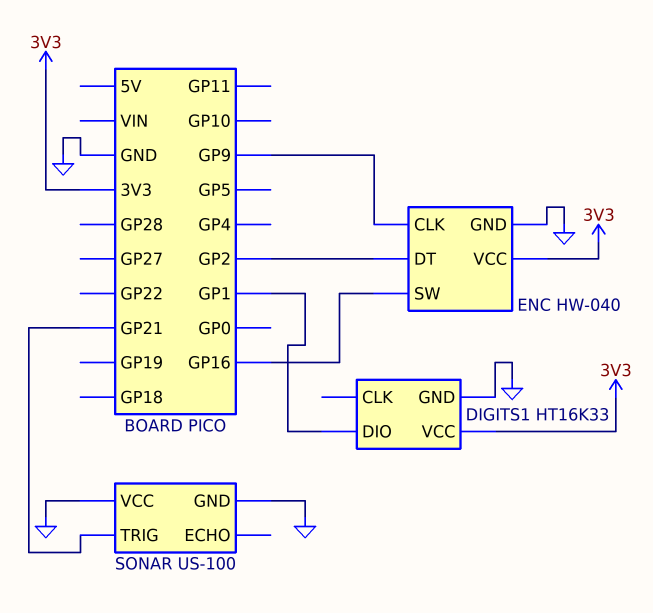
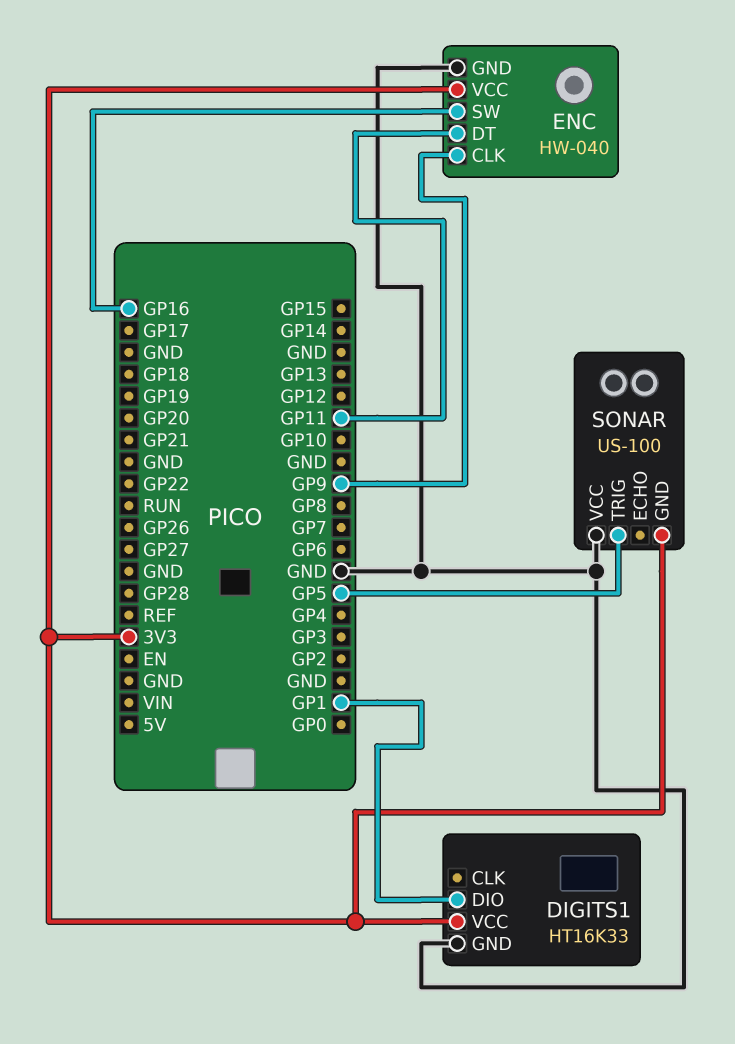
ENC pin DT: GP2 -> GP11
SONAR pin GND: GND -> 3V3
SONAR pin TRIG: GP21 -> GP5

